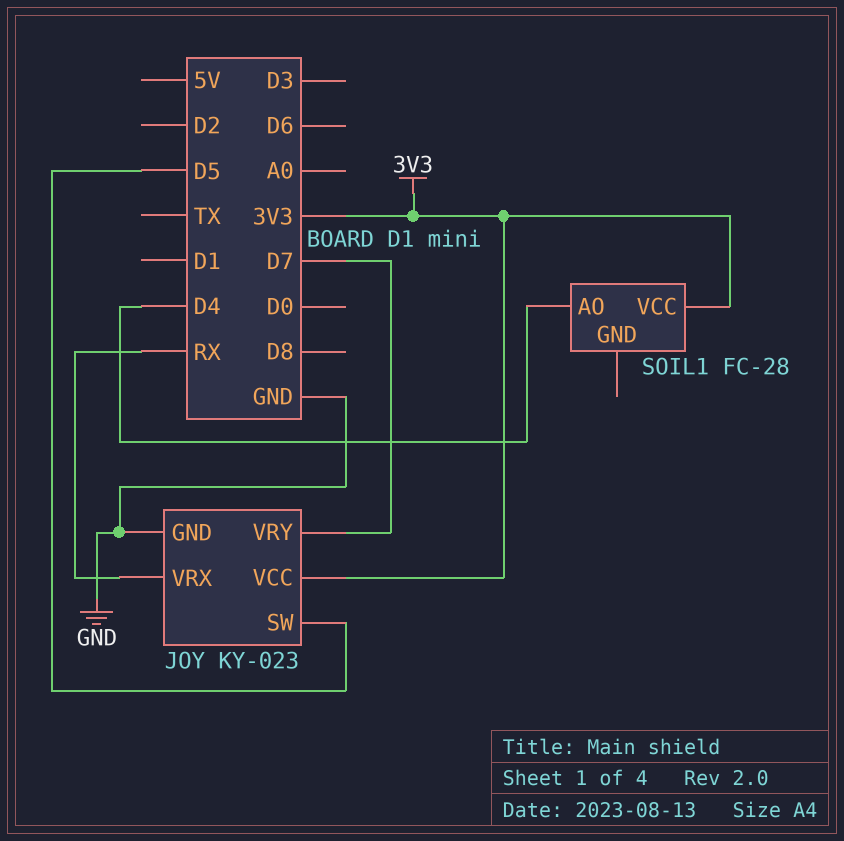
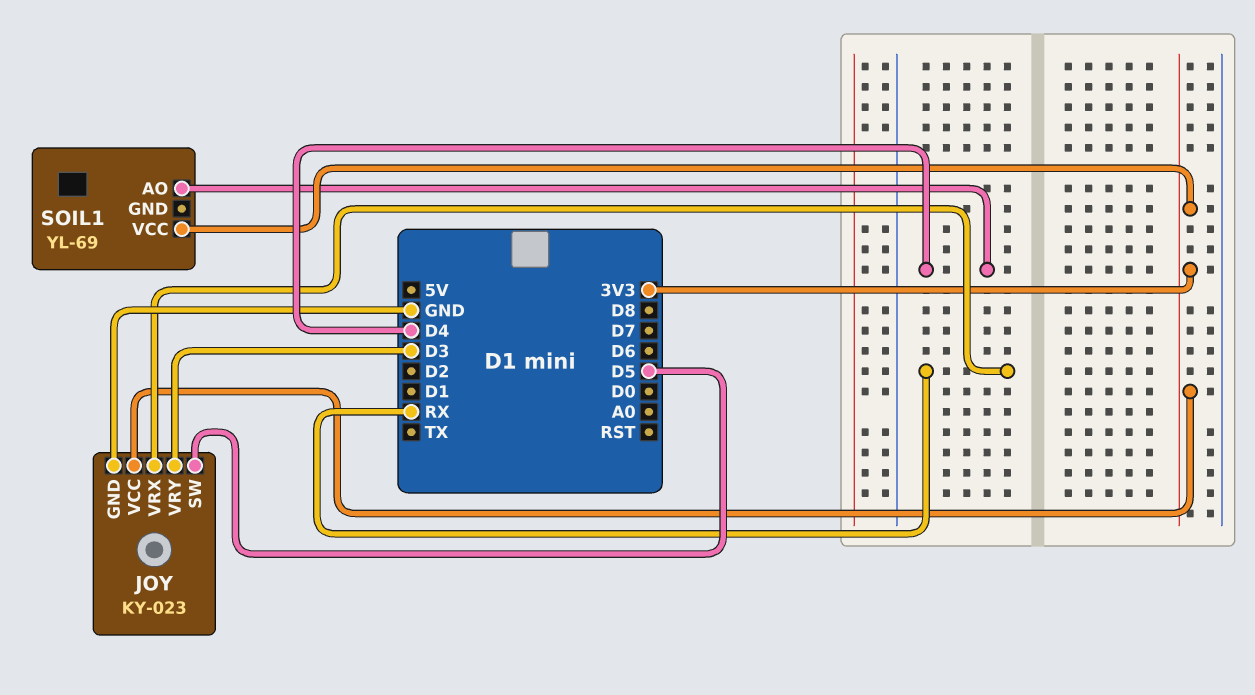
JOY pin VRY: D7 -> D3
SOIL1: FC-28 -> YL-69

